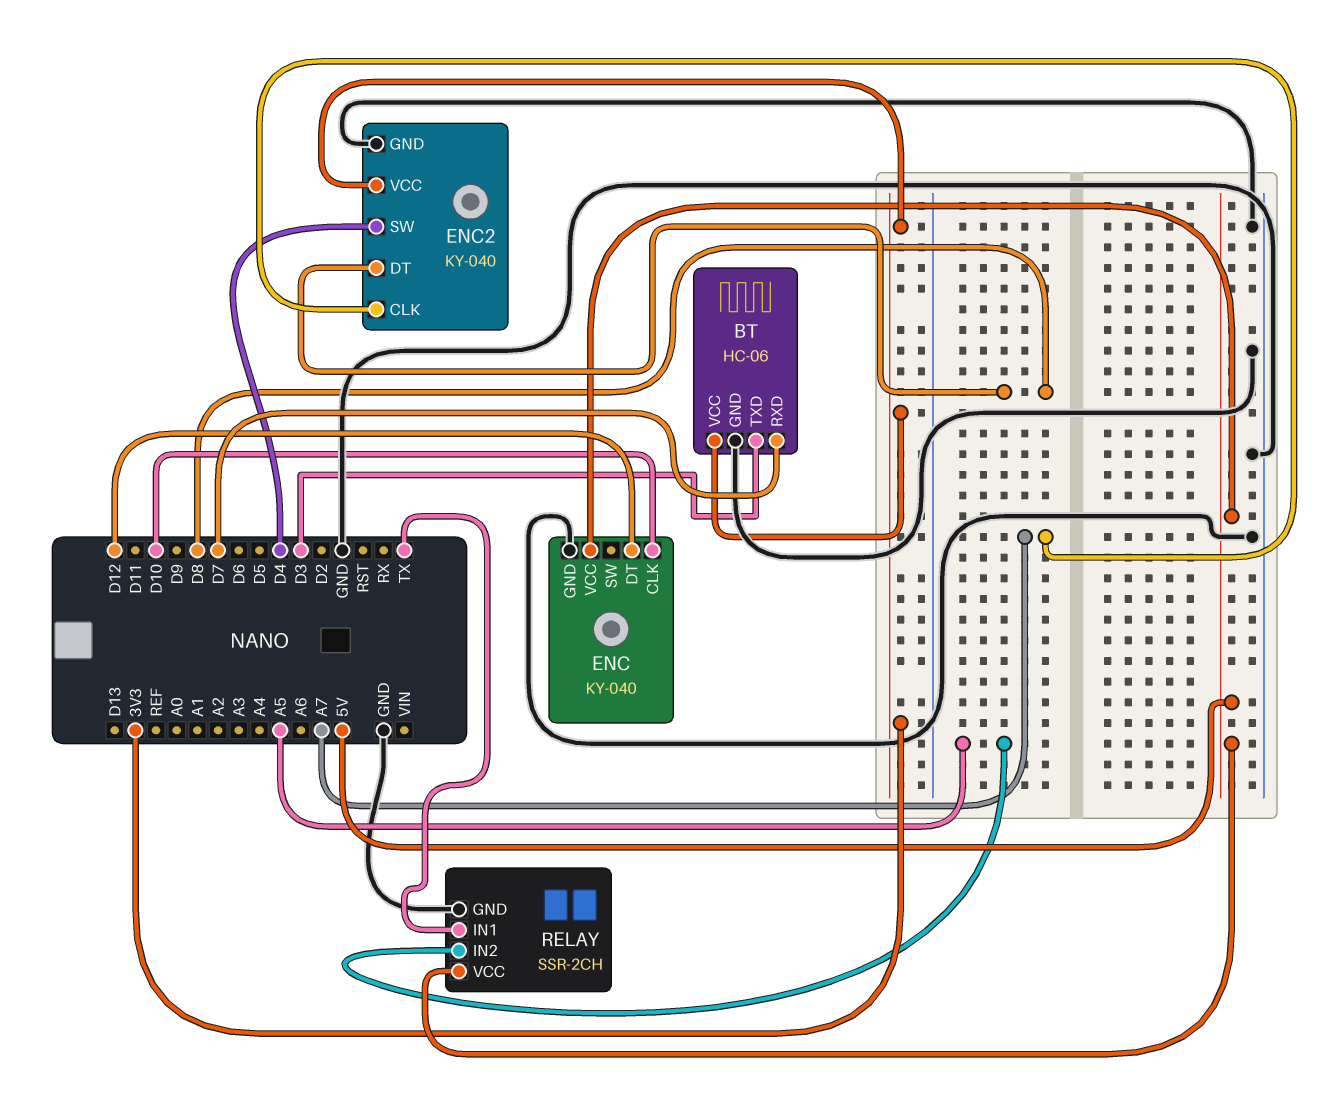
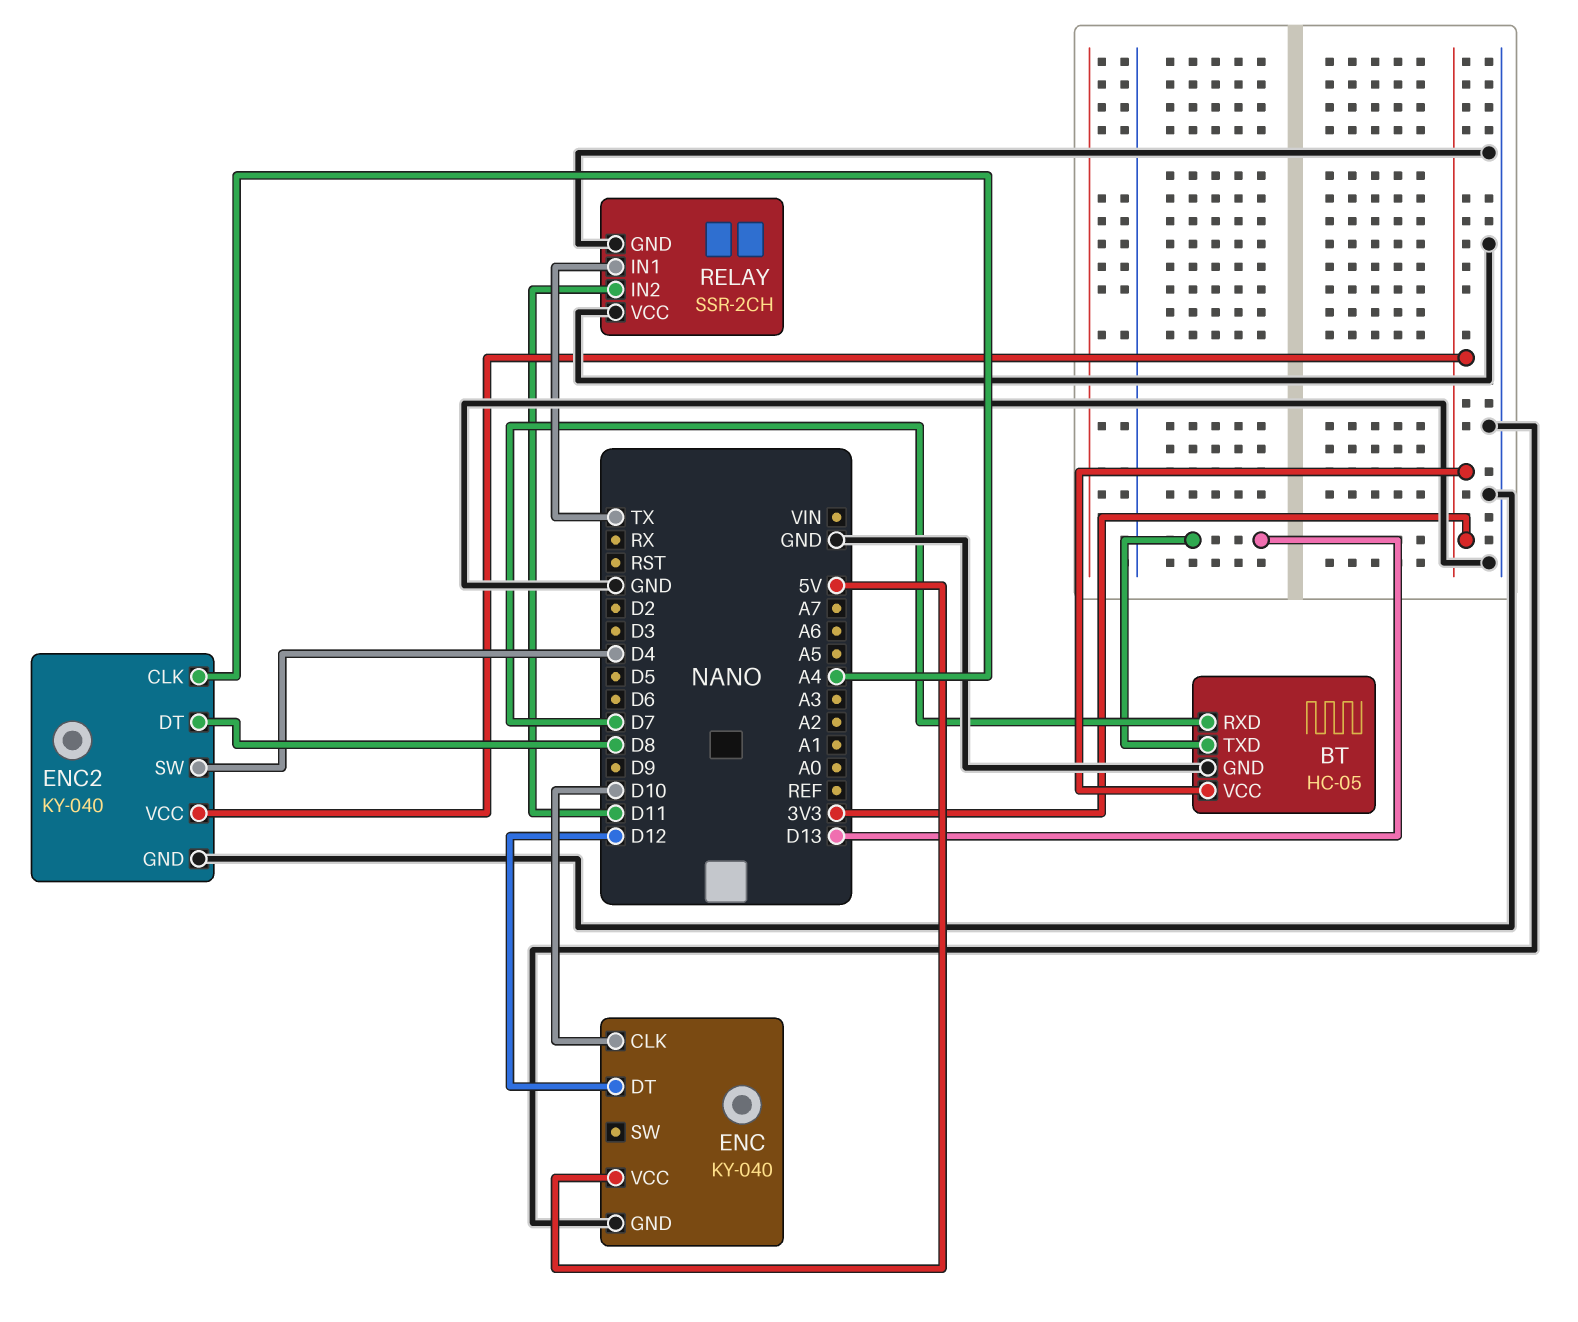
BT: HC-06 -> HC-05
BT pin TXD: D3 -> D13
ENC2 pin CLK: A7 -> A4
RELAY pin IN2: A5 -> D11
RELAY pin VCC: 5V -> GND

